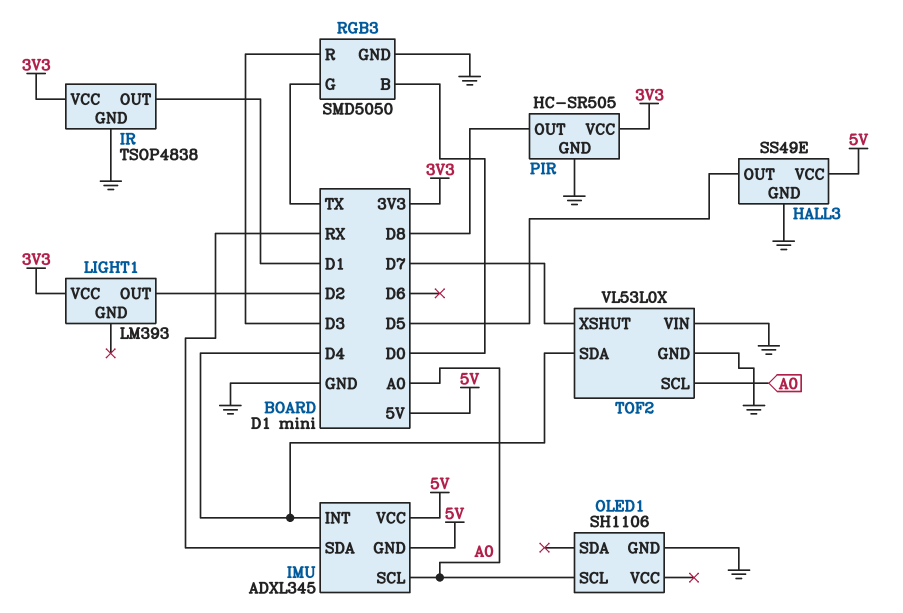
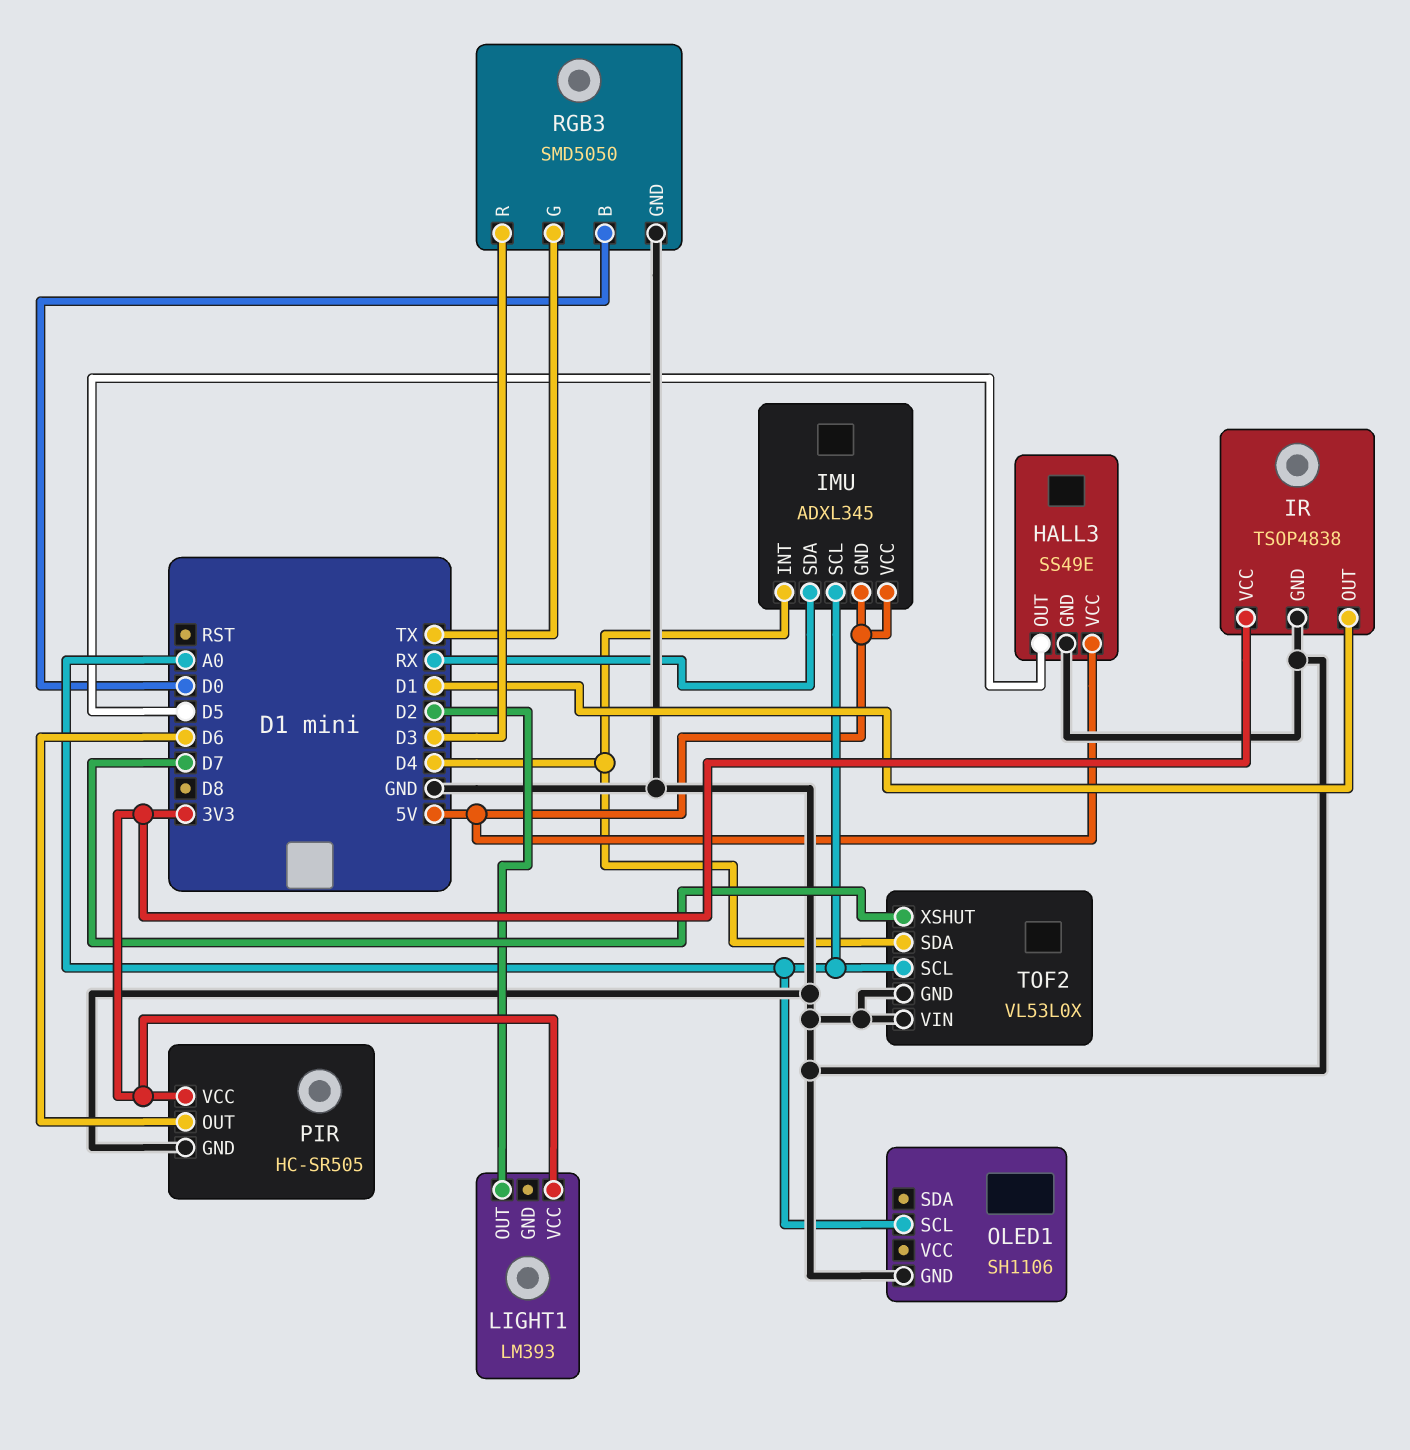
PIR pin OUT: D8 -> D6

